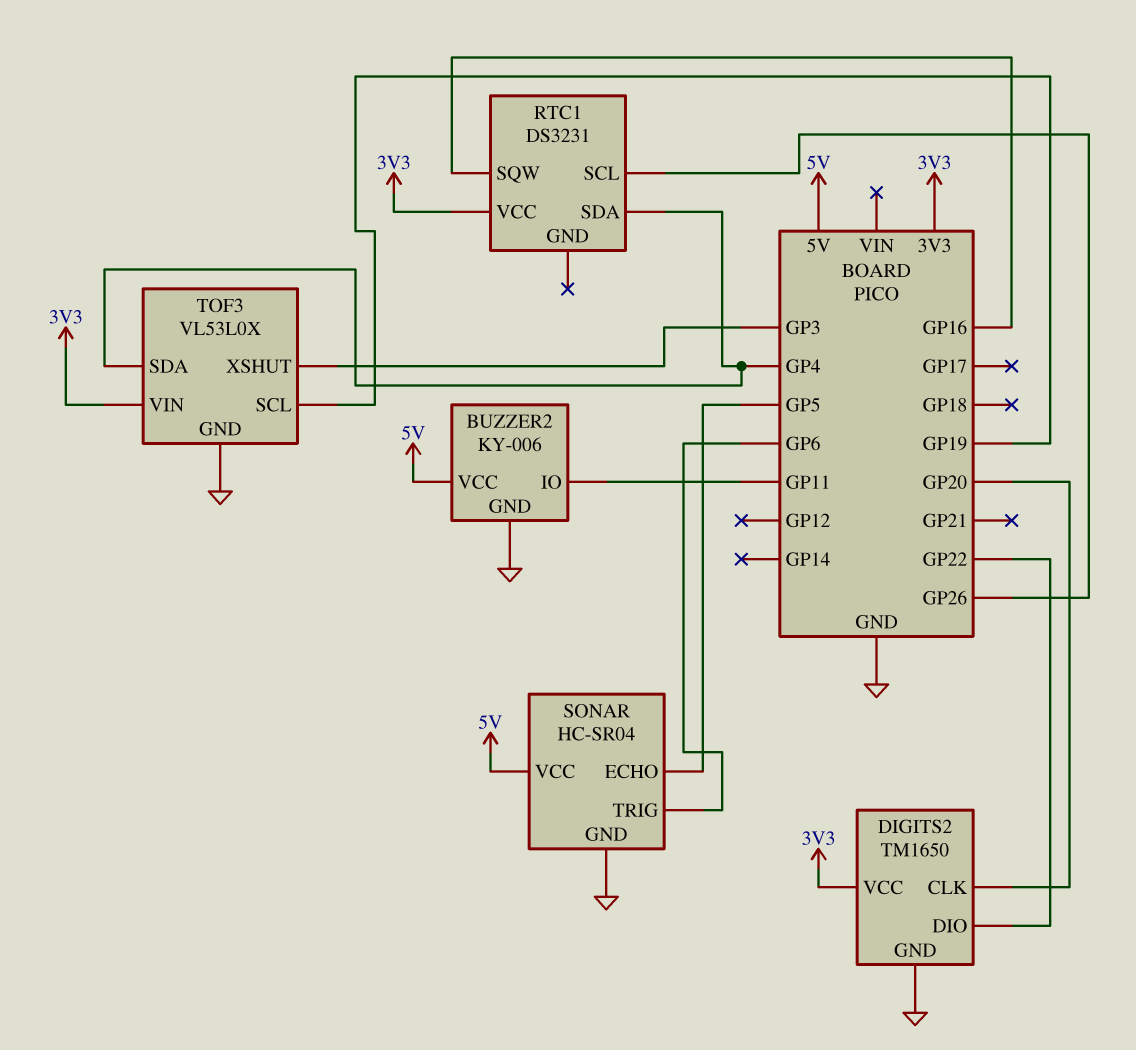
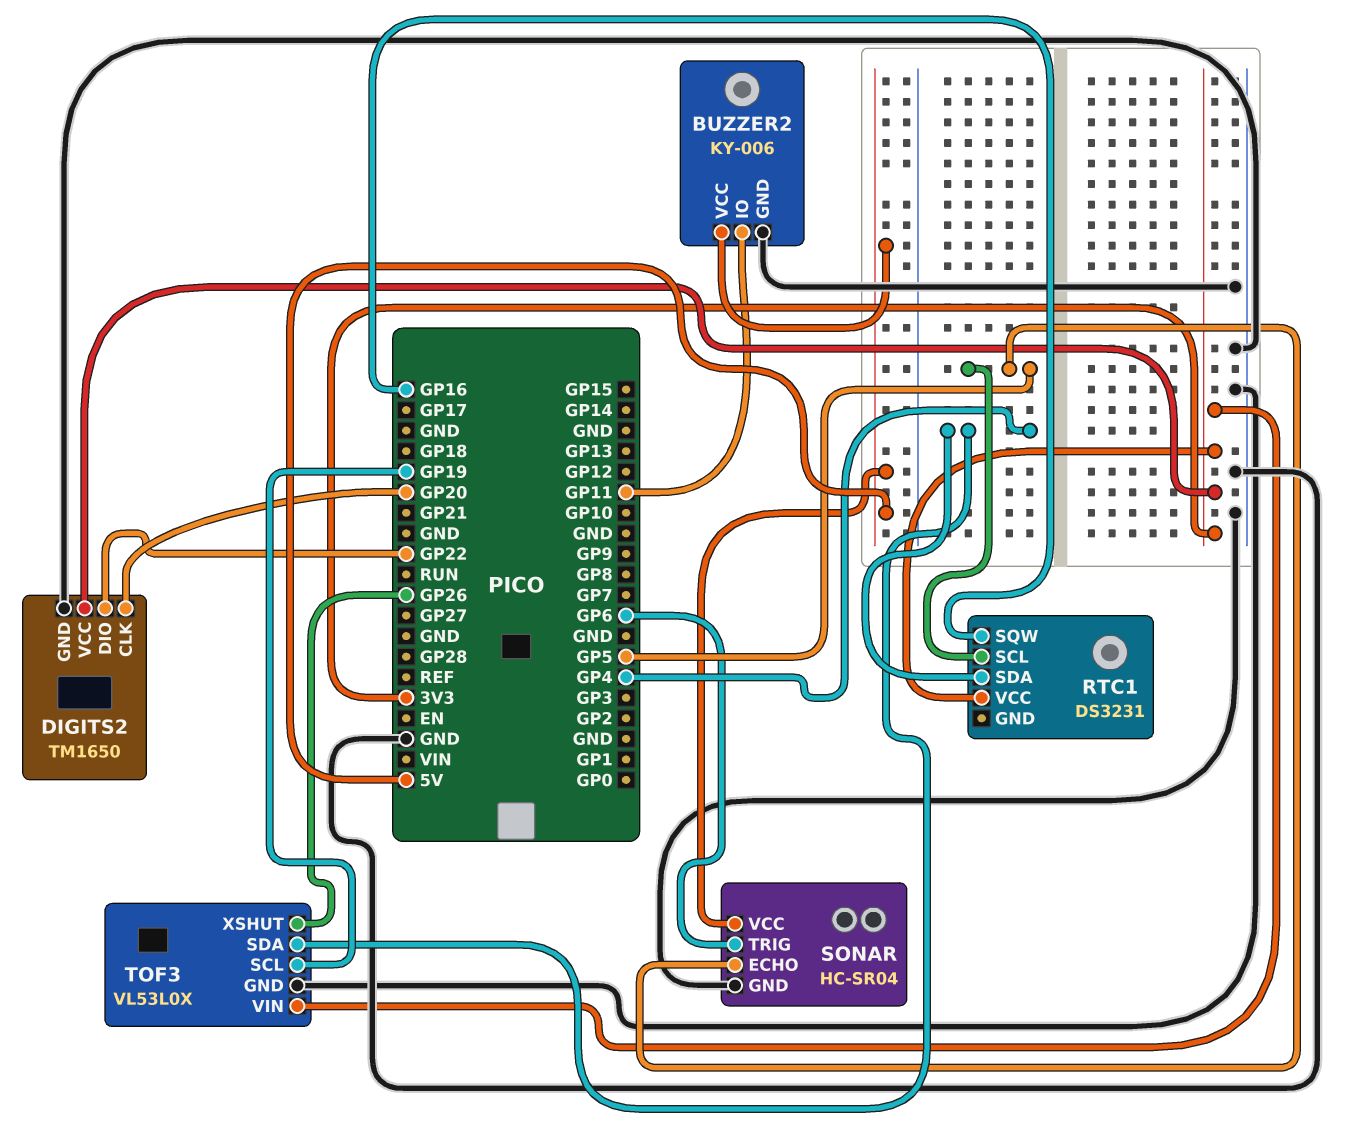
RTC1 pin SCL: GP26 -> GP5
TOF3 pin XSHUT: GP3 -> GP26

